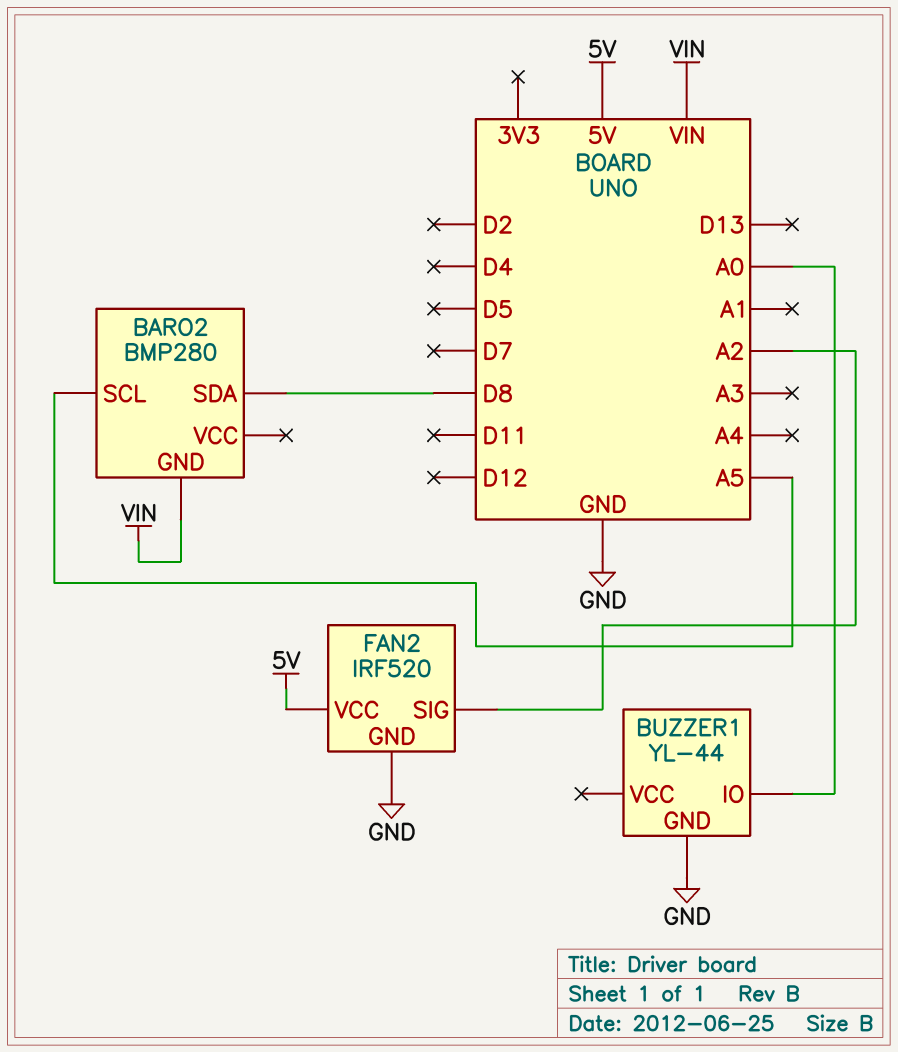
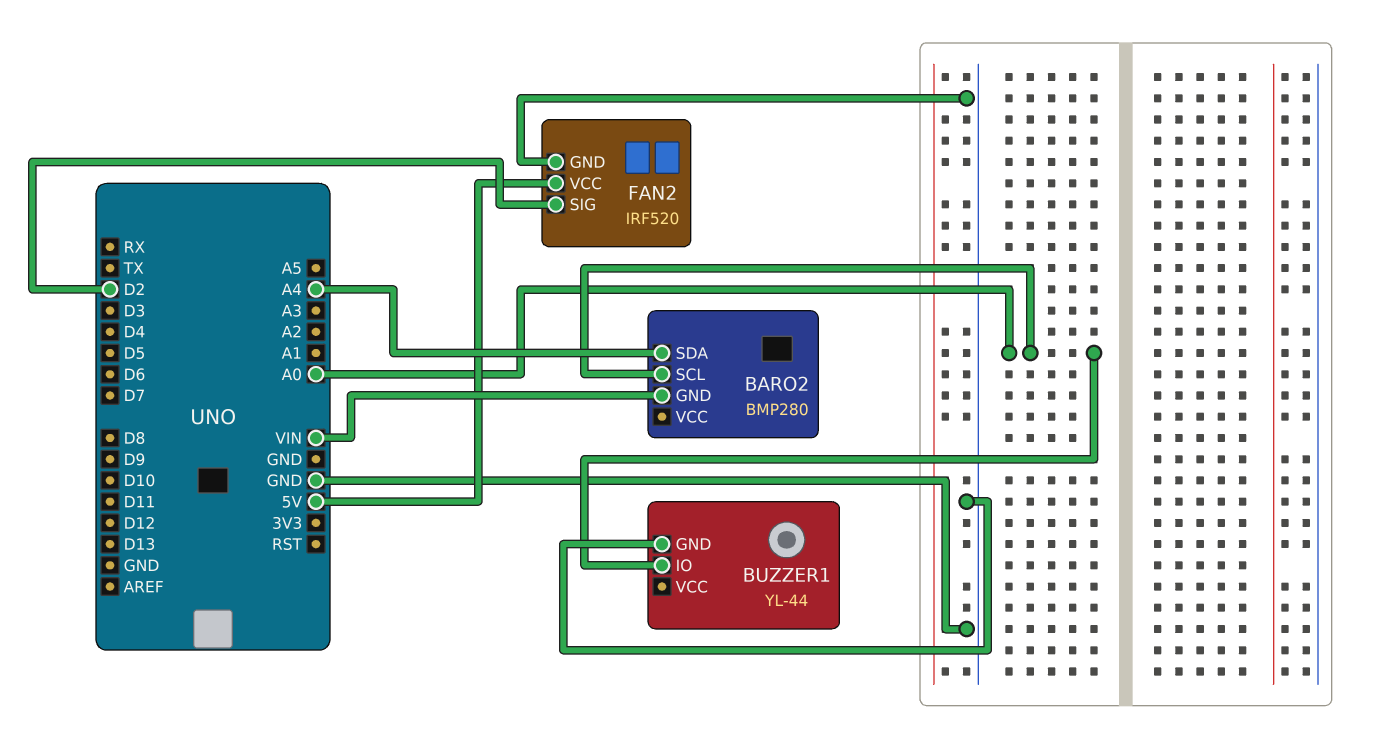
BARO2 pin SCL: A5 -> A0
BARO2 pin SDA: D8 -> A4
FAN2 pin SIG: A2 -> D2

